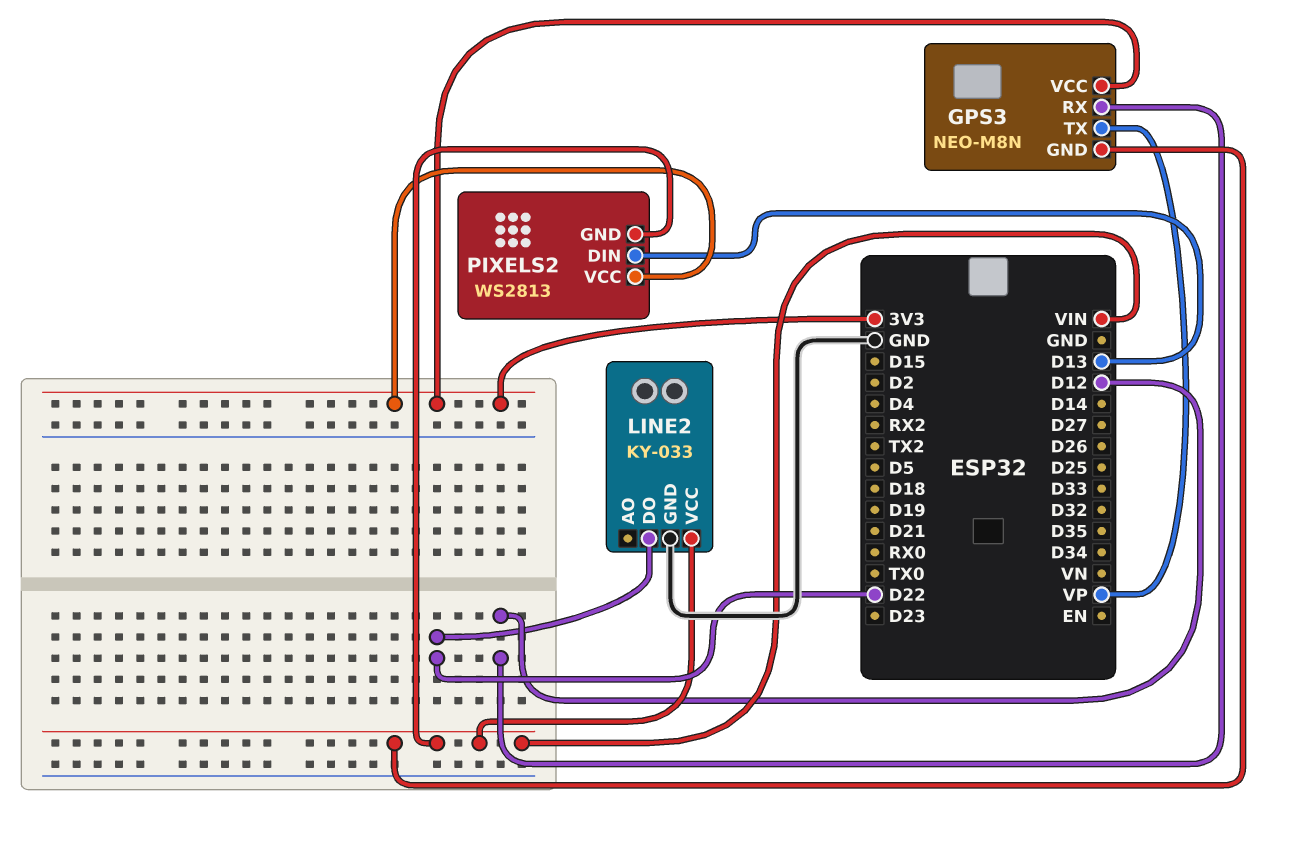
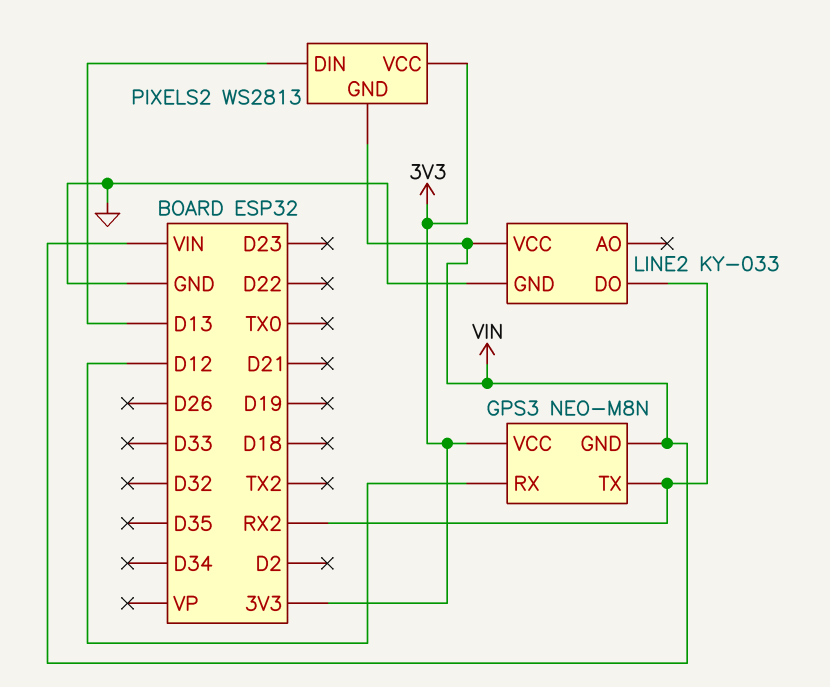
GPS3 pin TX: VP -> RX2
LINE2 pin DO: D22 -> RX2

